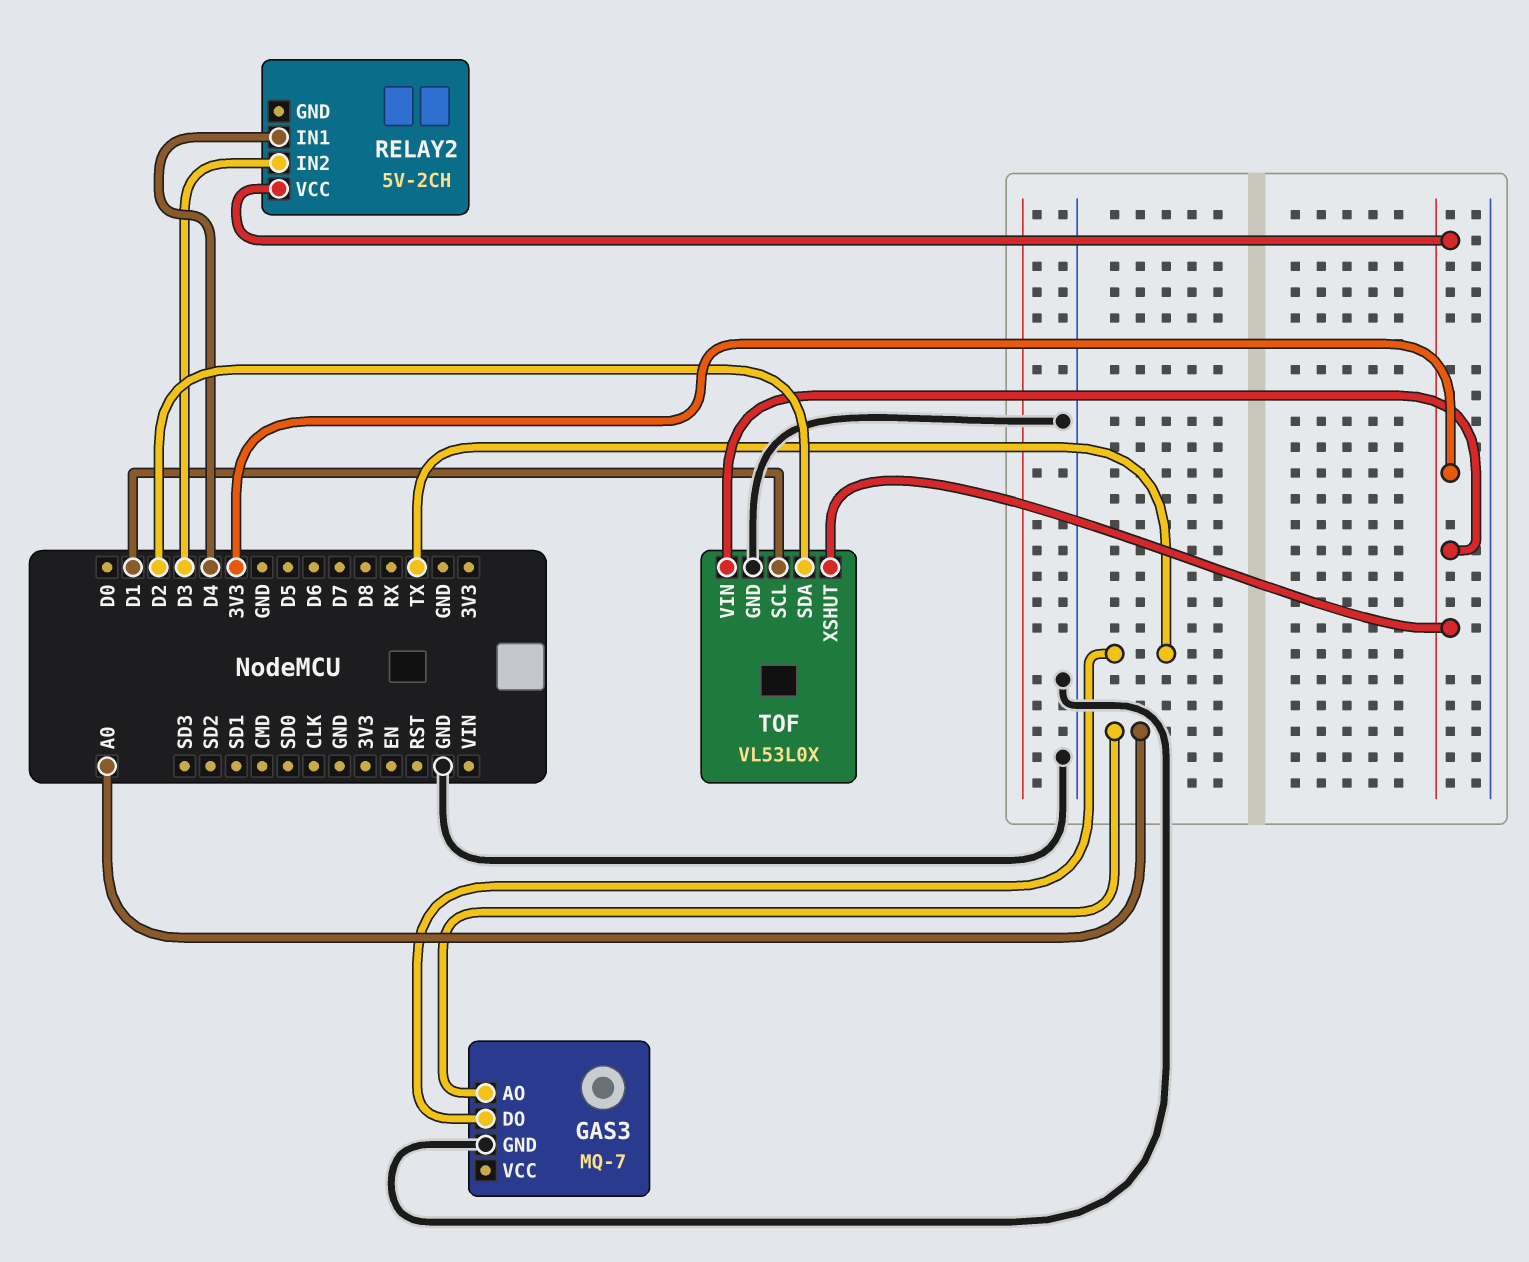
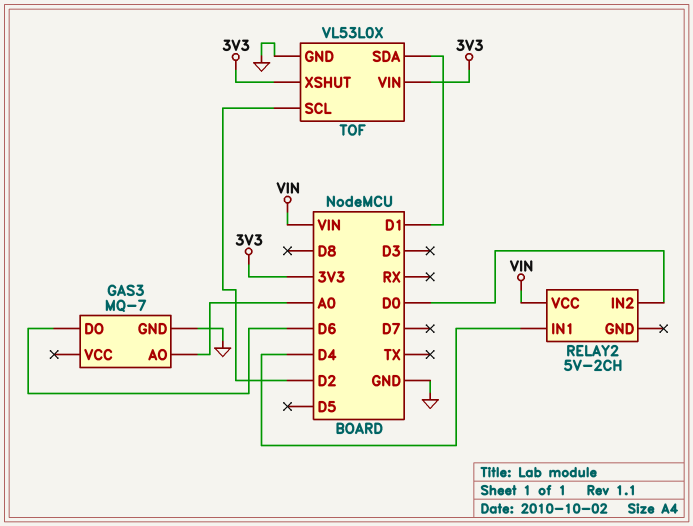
GAS3 pin DO: TX -> D6
RELAY2 pin IN2: D3 -> D0
RELAY2 pin VCC: 3V3 -> VIN
TOF pin SCL: D1 -> D2
TOF pin SDA: D2 -> D1

